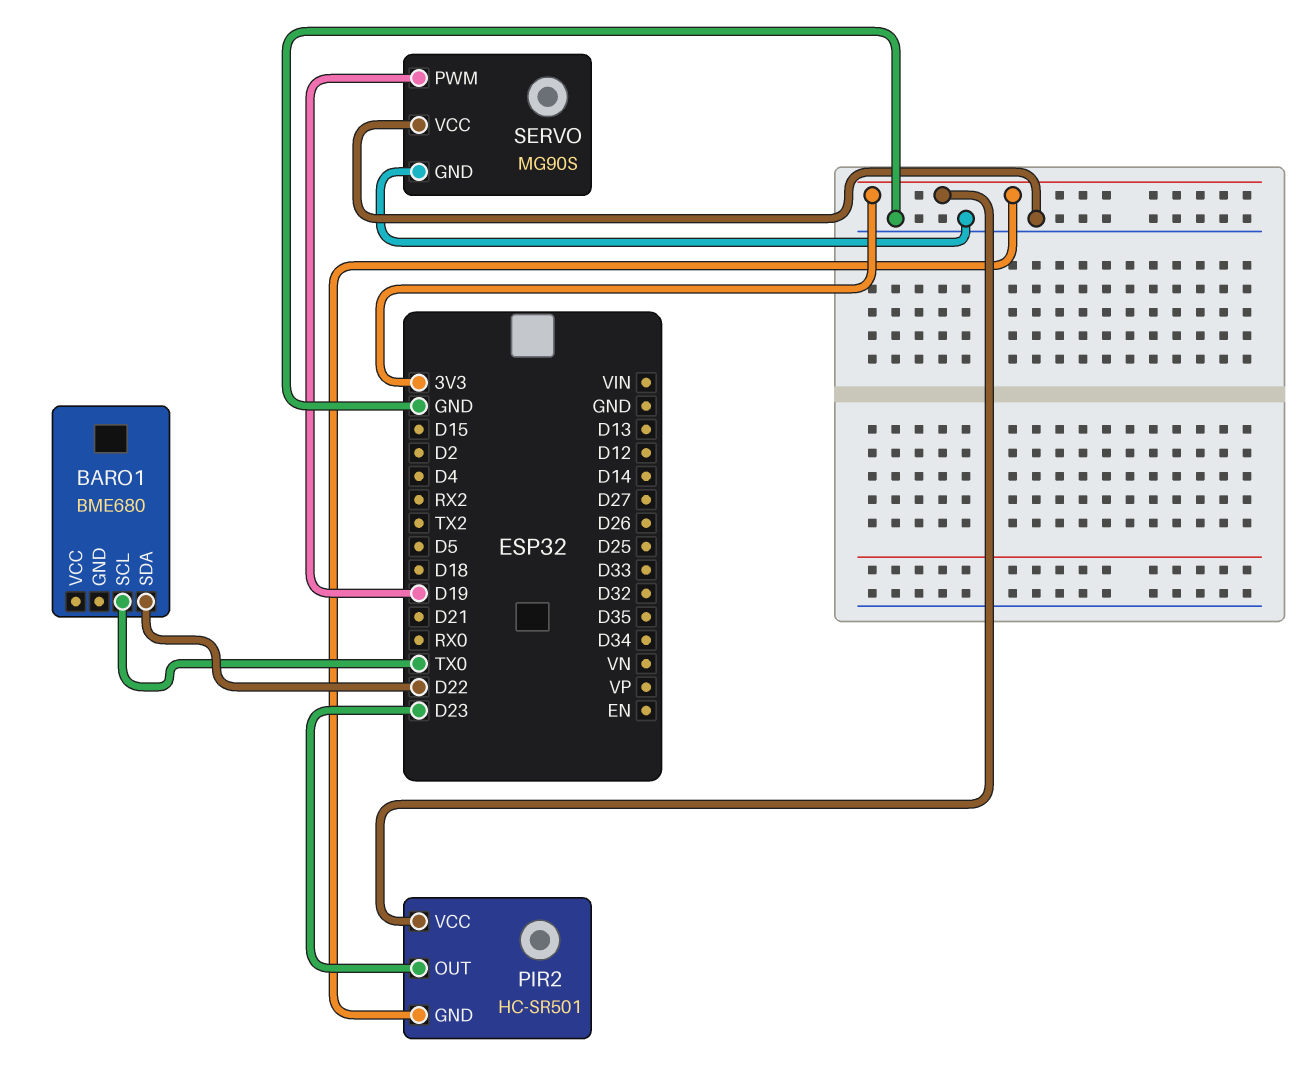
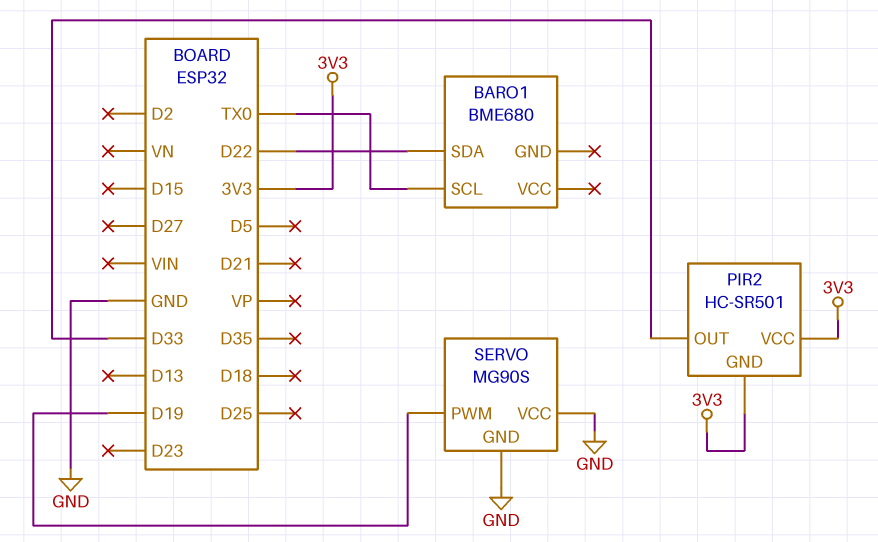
PIR2 pin OUT: D23 -> D33

